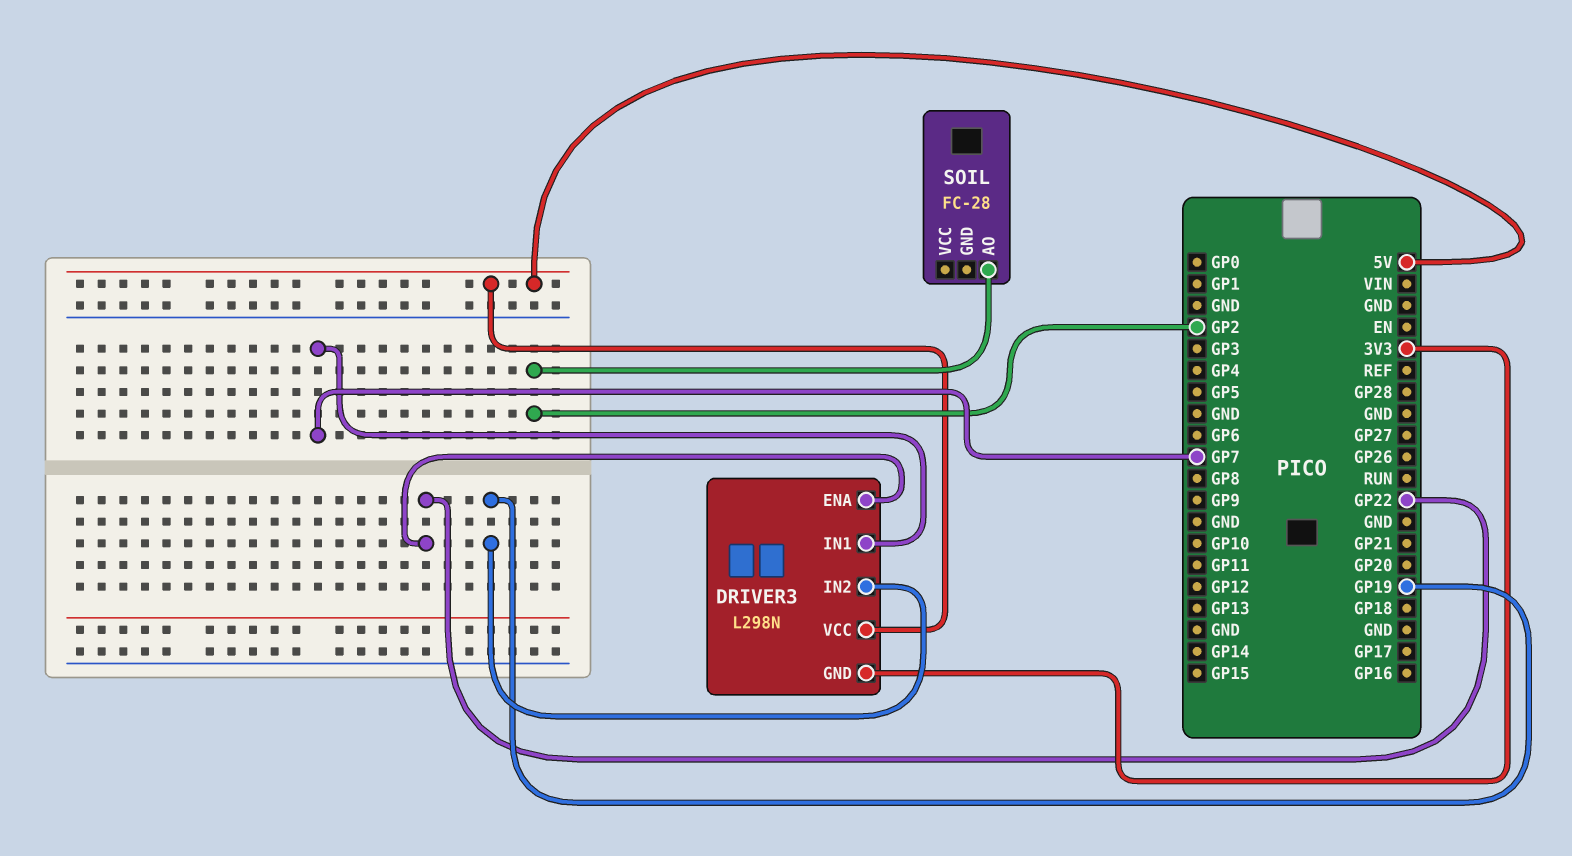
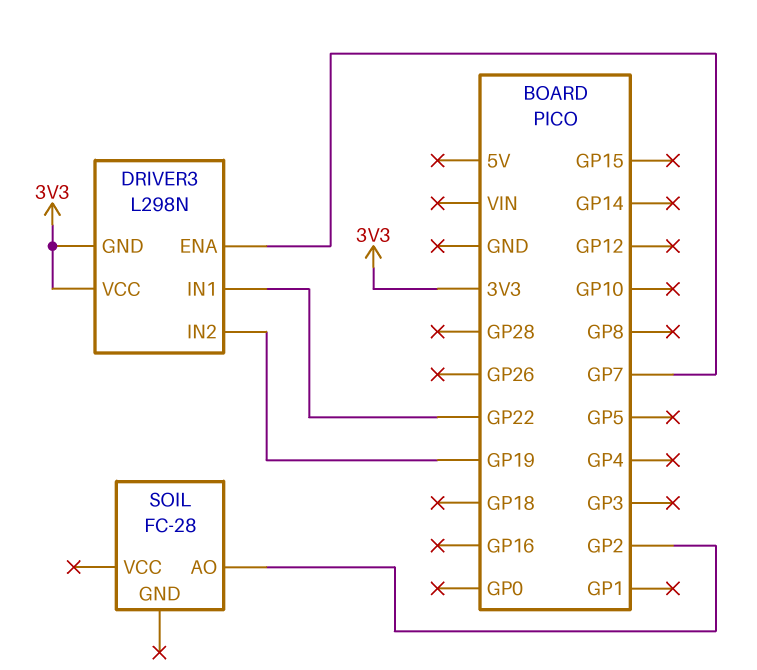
DRIVER3 pin ENA: GP22 -> GP7
DRIVER3 pin IN1: GP7 -> GP22
DRIVER3 pin VCC: 5V -> 3V3

